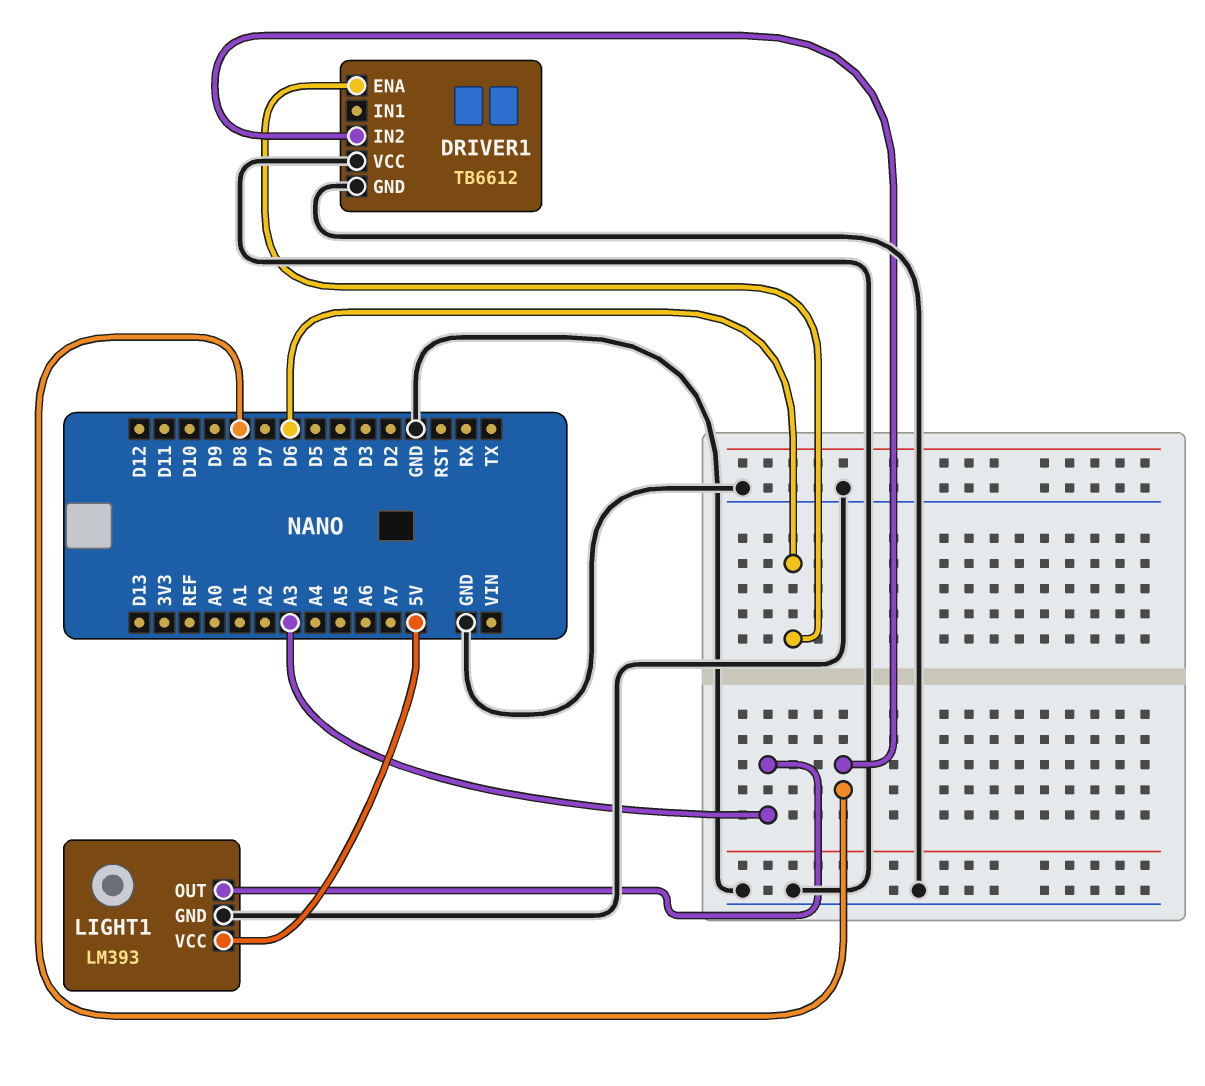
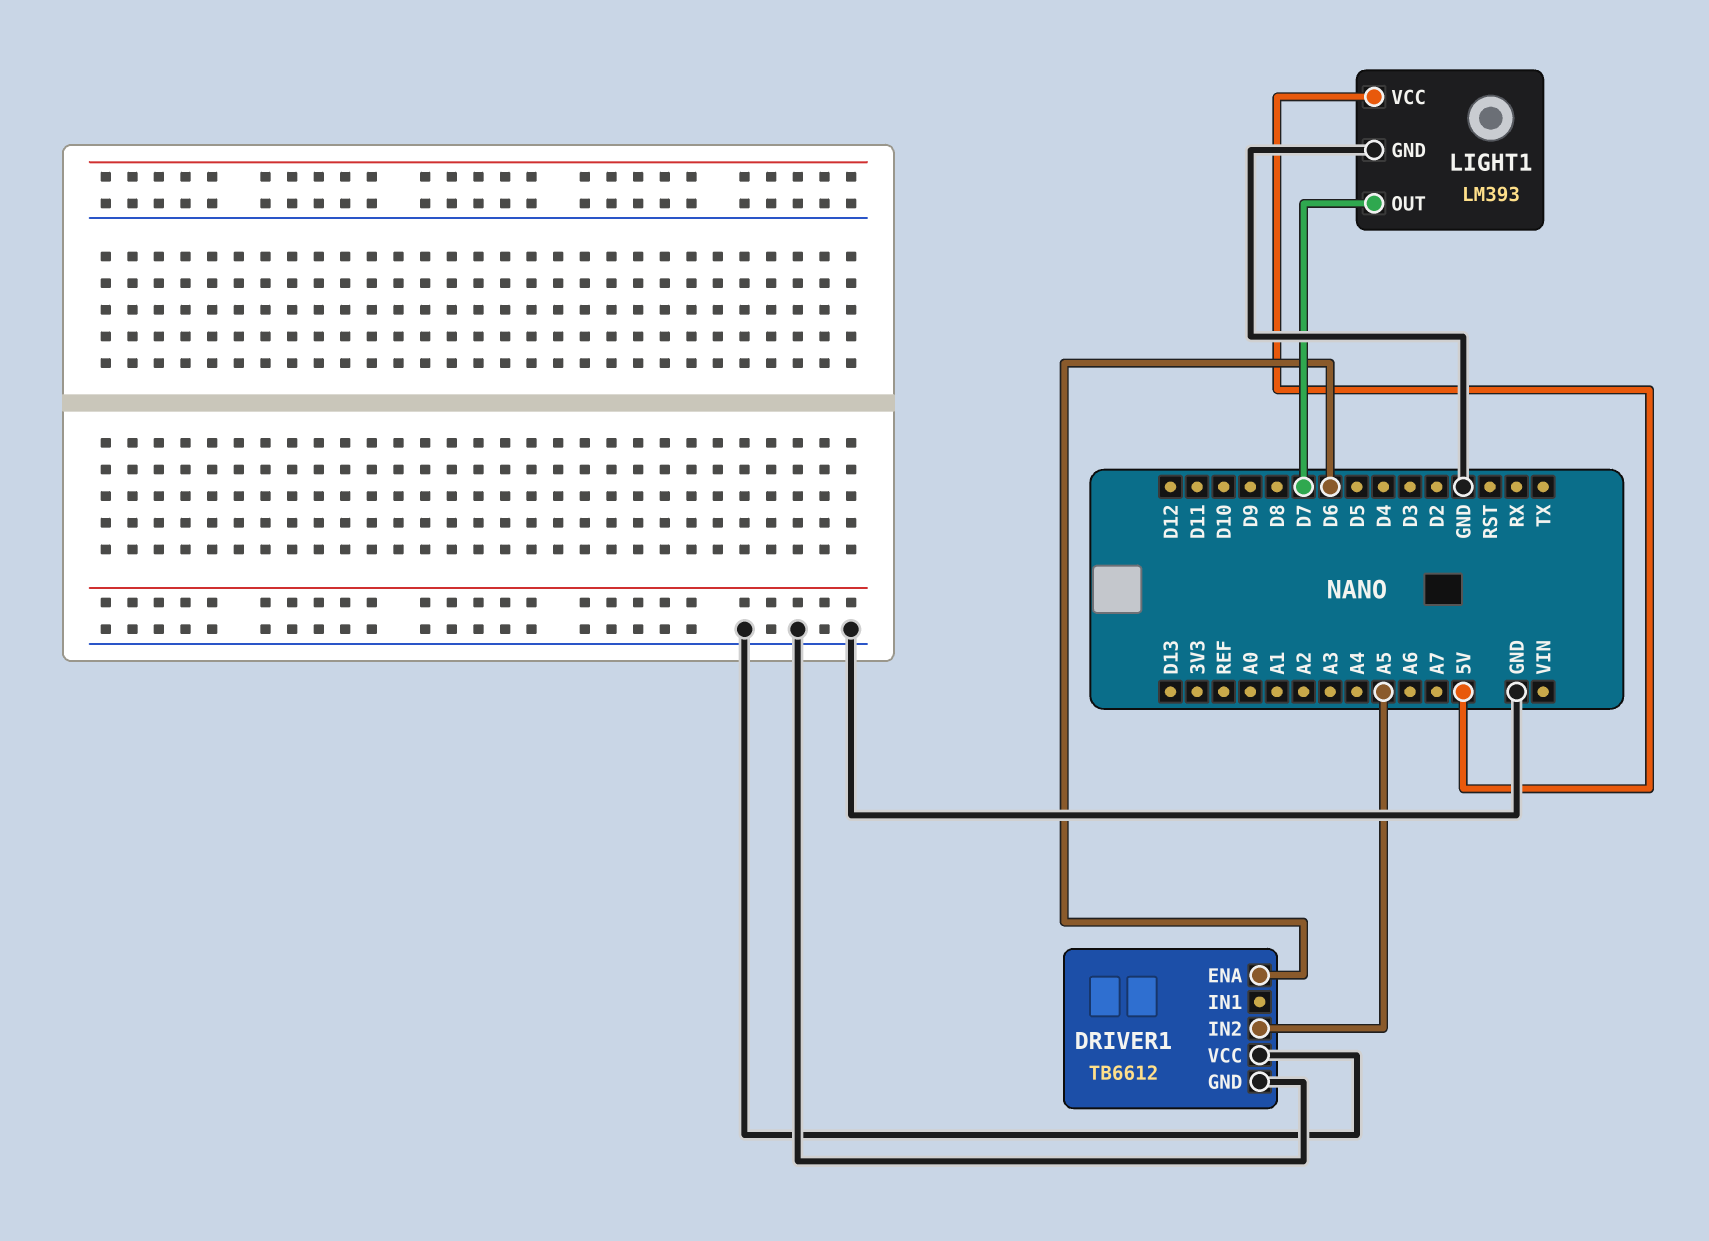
DRIVER1 pin IN2: D8 -> A5
LIGHT1 pin OUT: A3 -> D7

